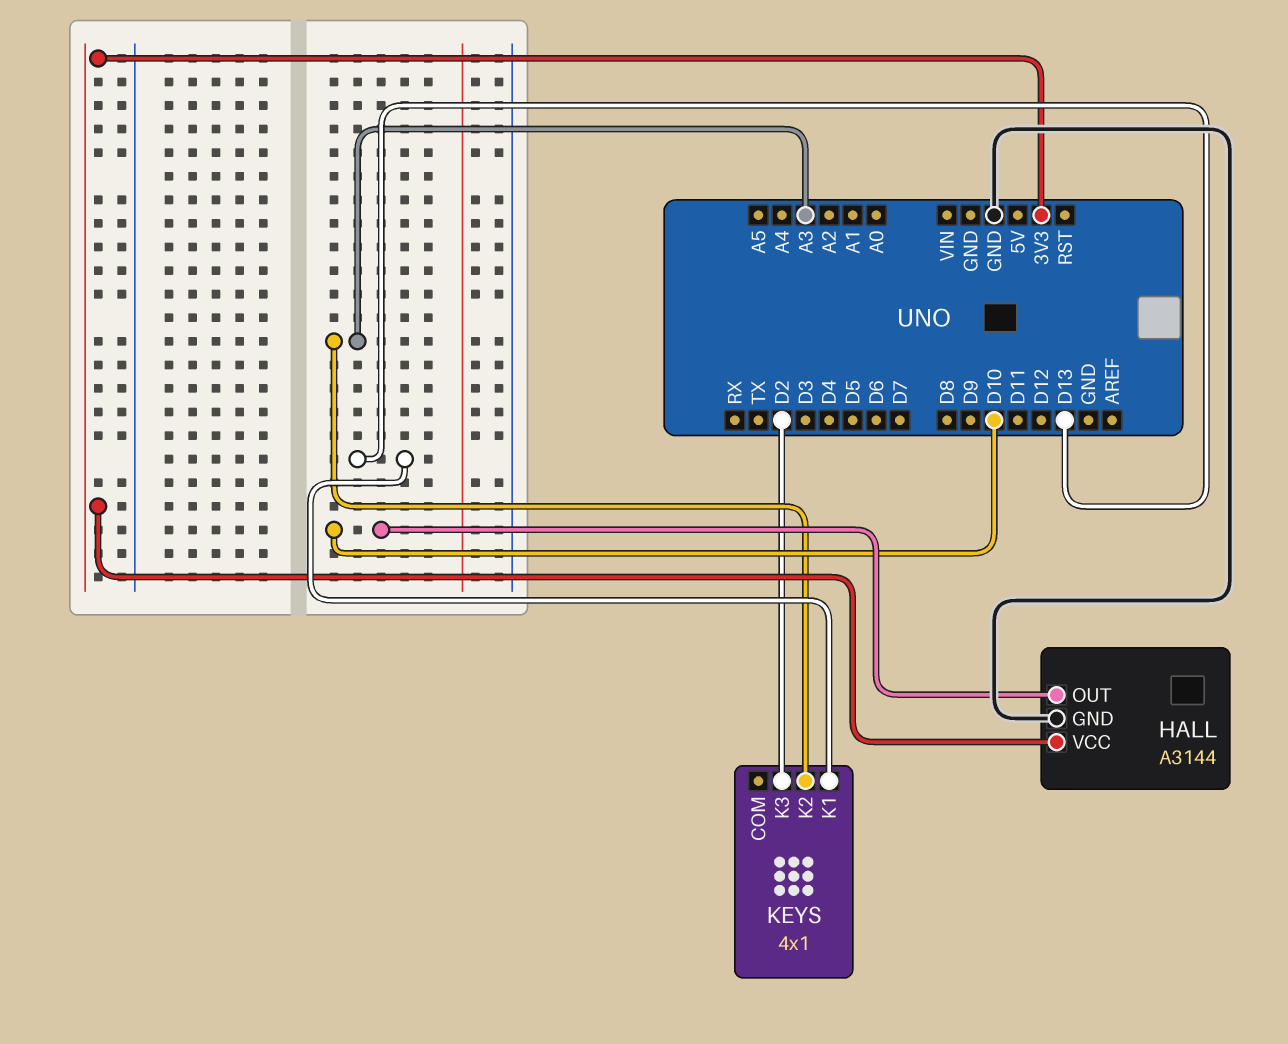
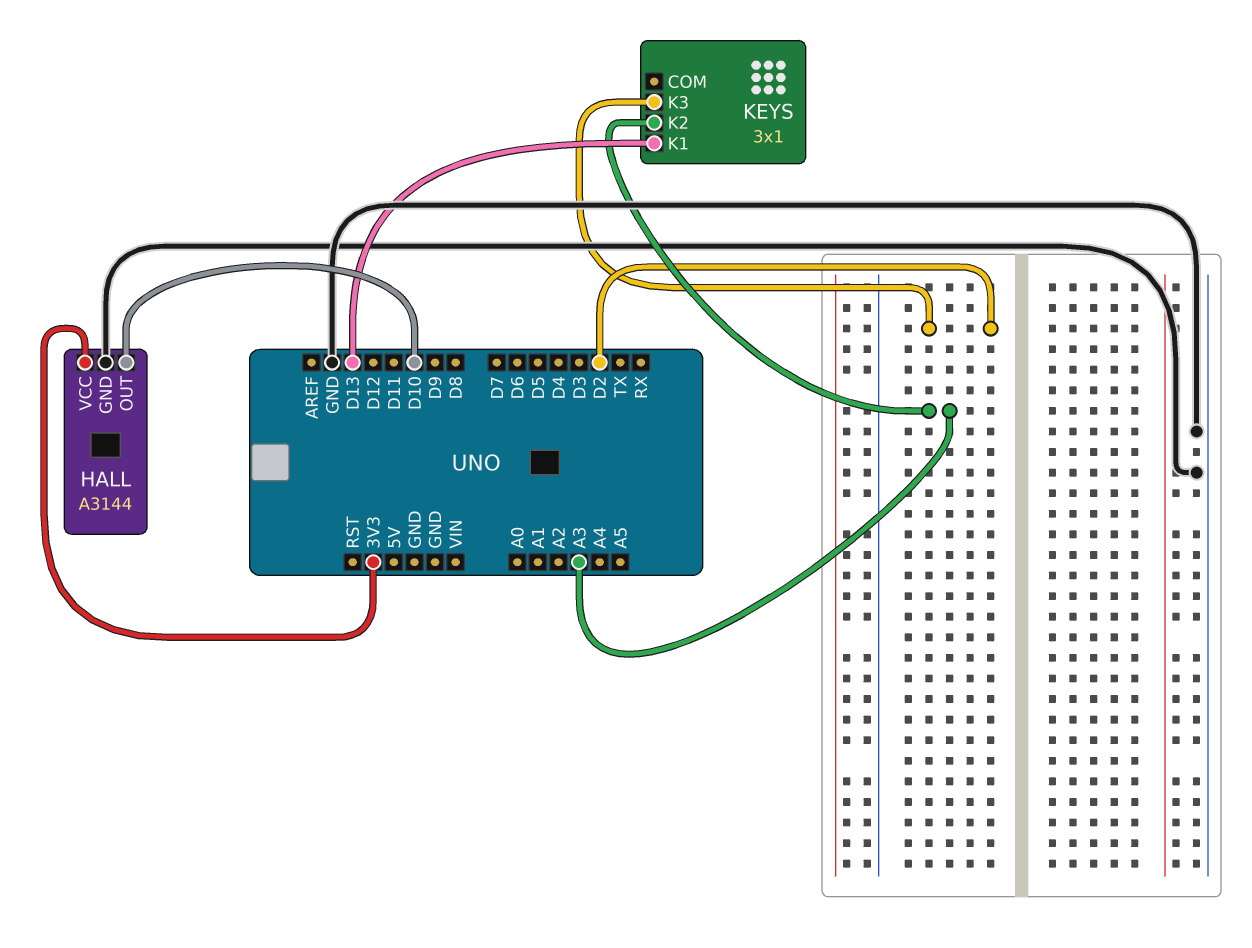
KEYS: 4x1 -> 3x1

